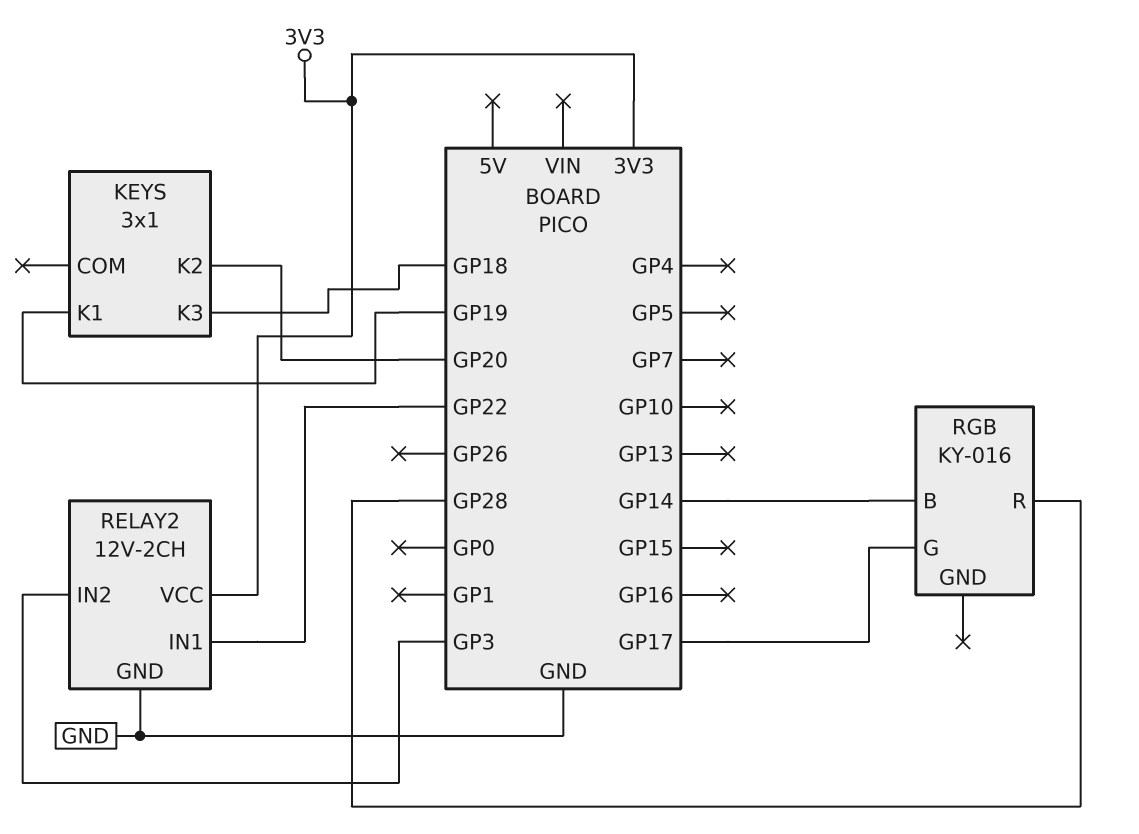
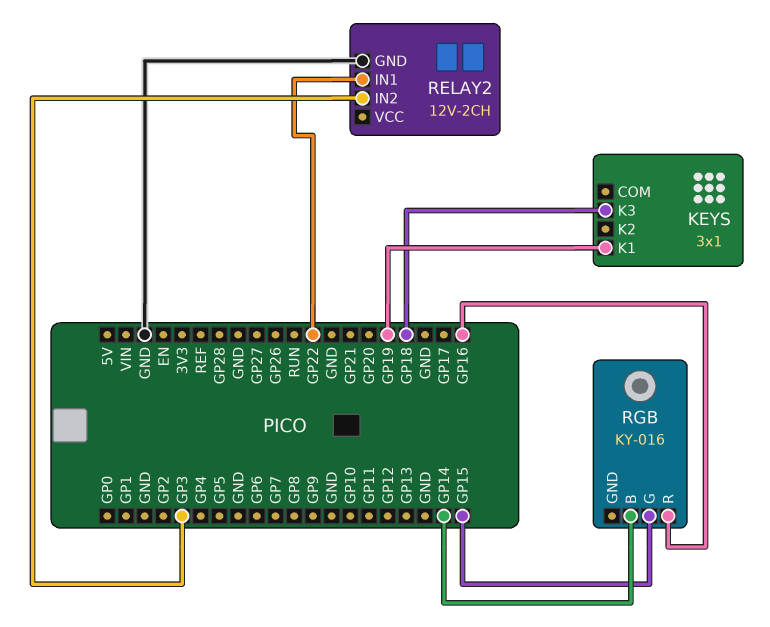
KEYS pin K2: GP20 -> none
RELAY2 pin VCC: 3V3 -> none
RGB pin G: GP17 -> GP15
RGB pin R: GP28 -> GP16

